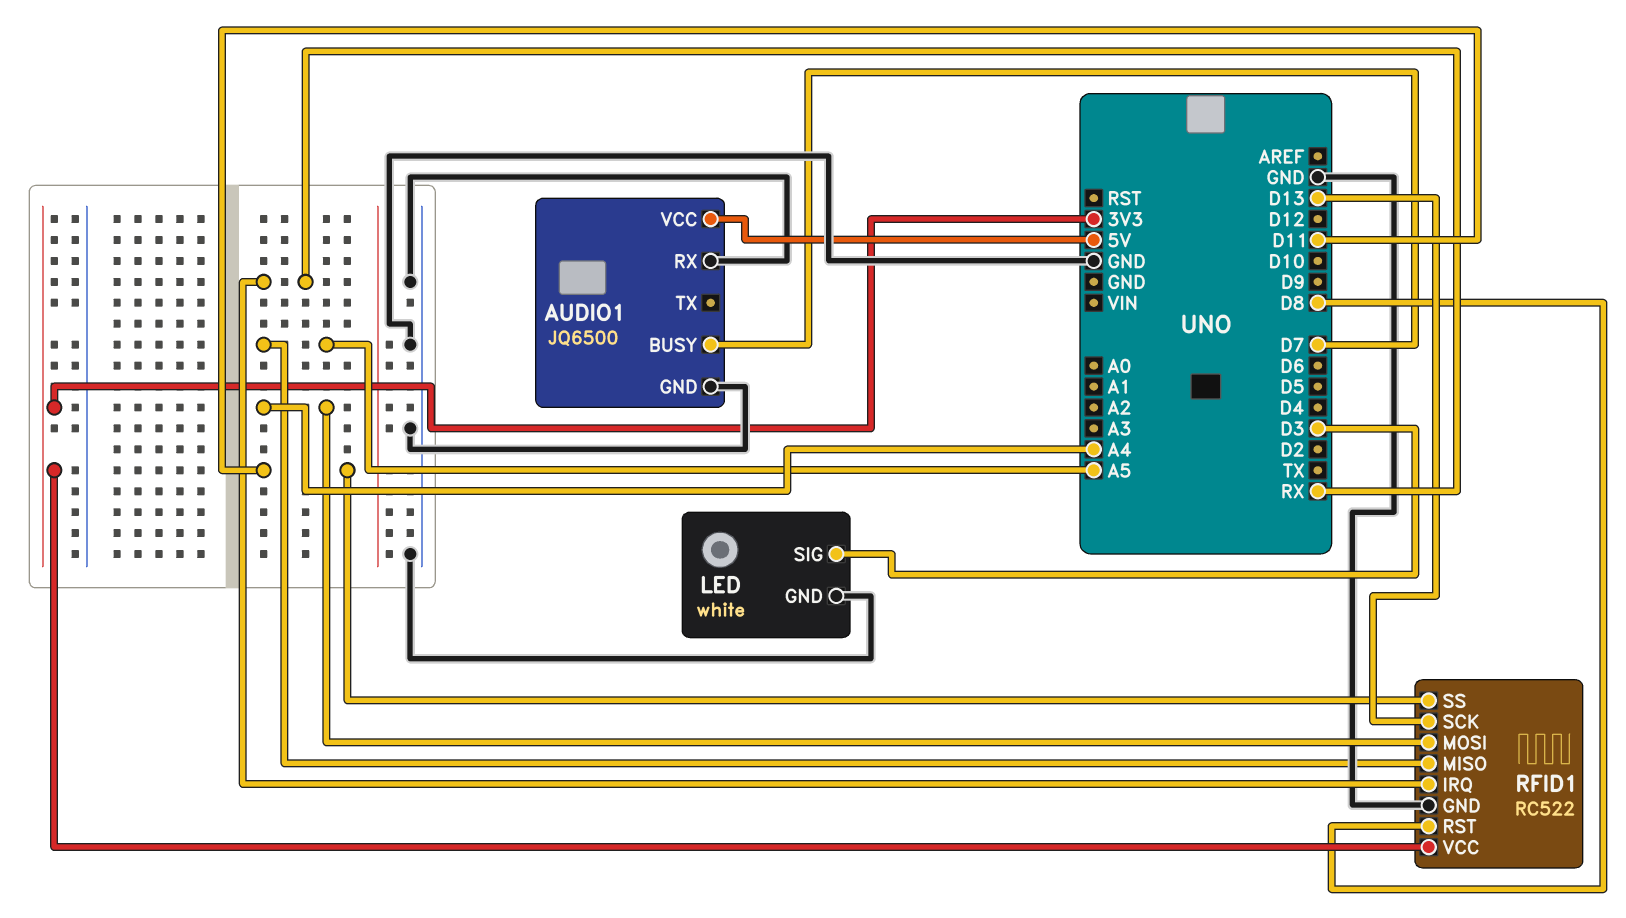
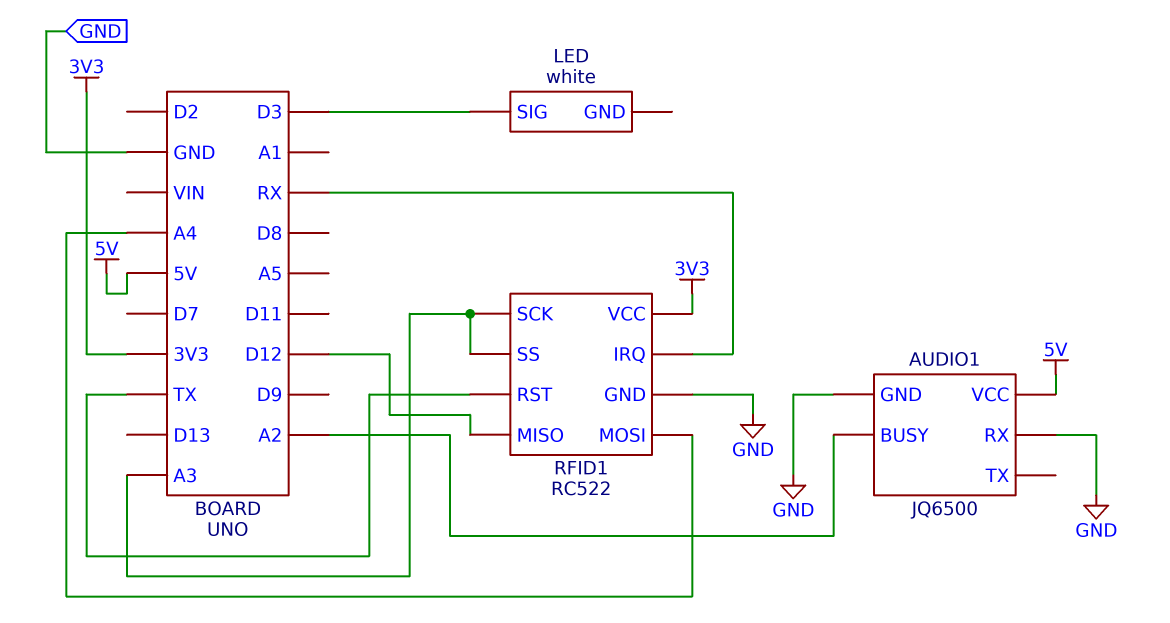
AUDIO1 pin BUSY: D7 -> A2
LED pin GND: GND -> none
RFID1 pin MISO: A5 -> D12
RFID1 pin RST: D8 -> TX
RFID1 pin SCK: D13 -> A3
RFID1 pin SS: D11 -> A3

